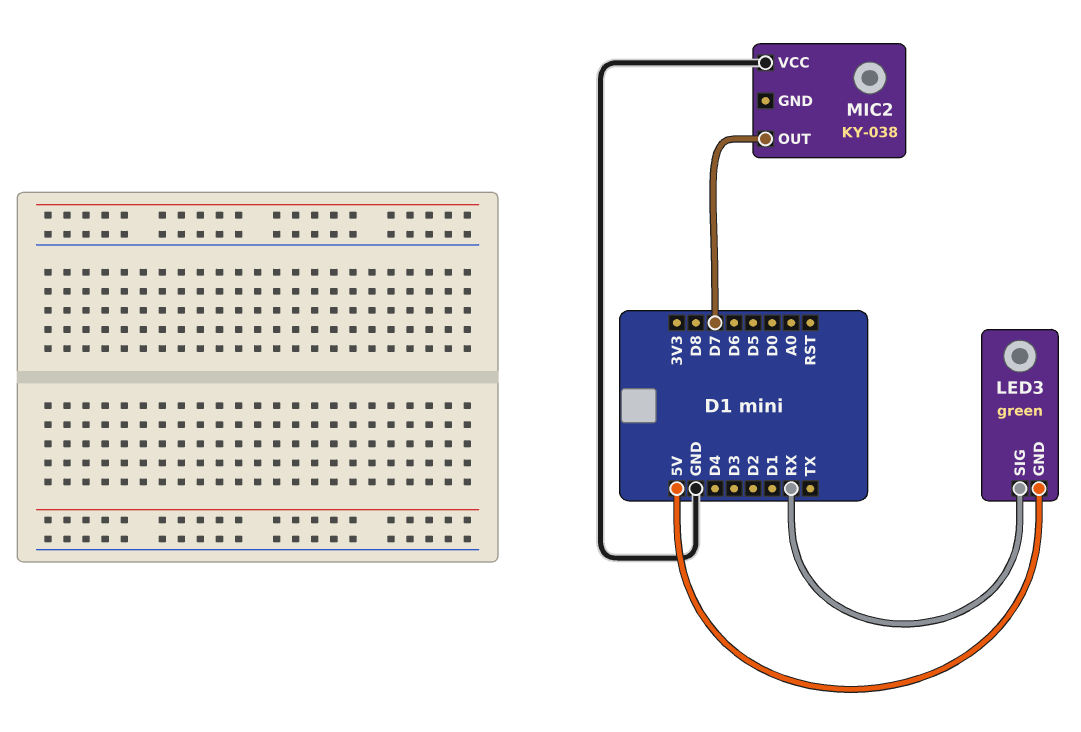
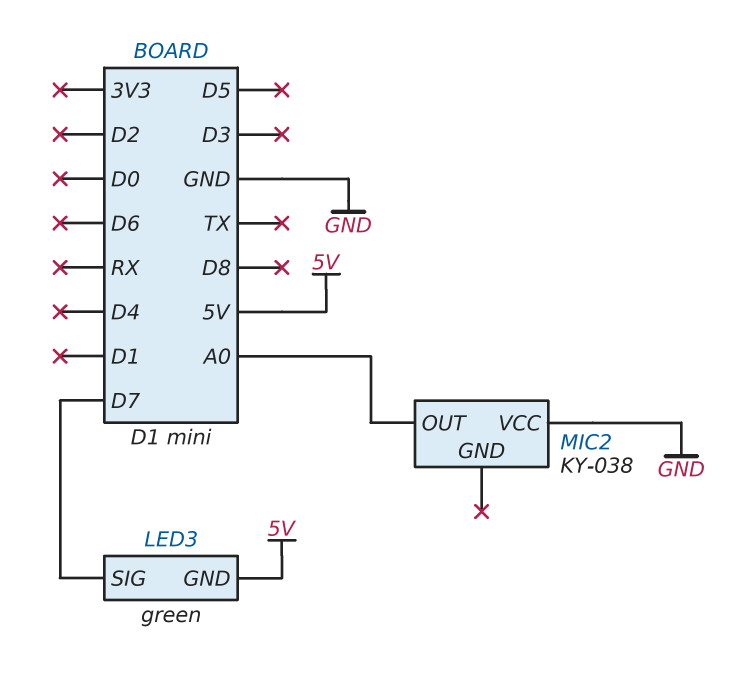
LED3 pin SIG: RX -> D7
MIC2 pin OUT: D7 -> A0

